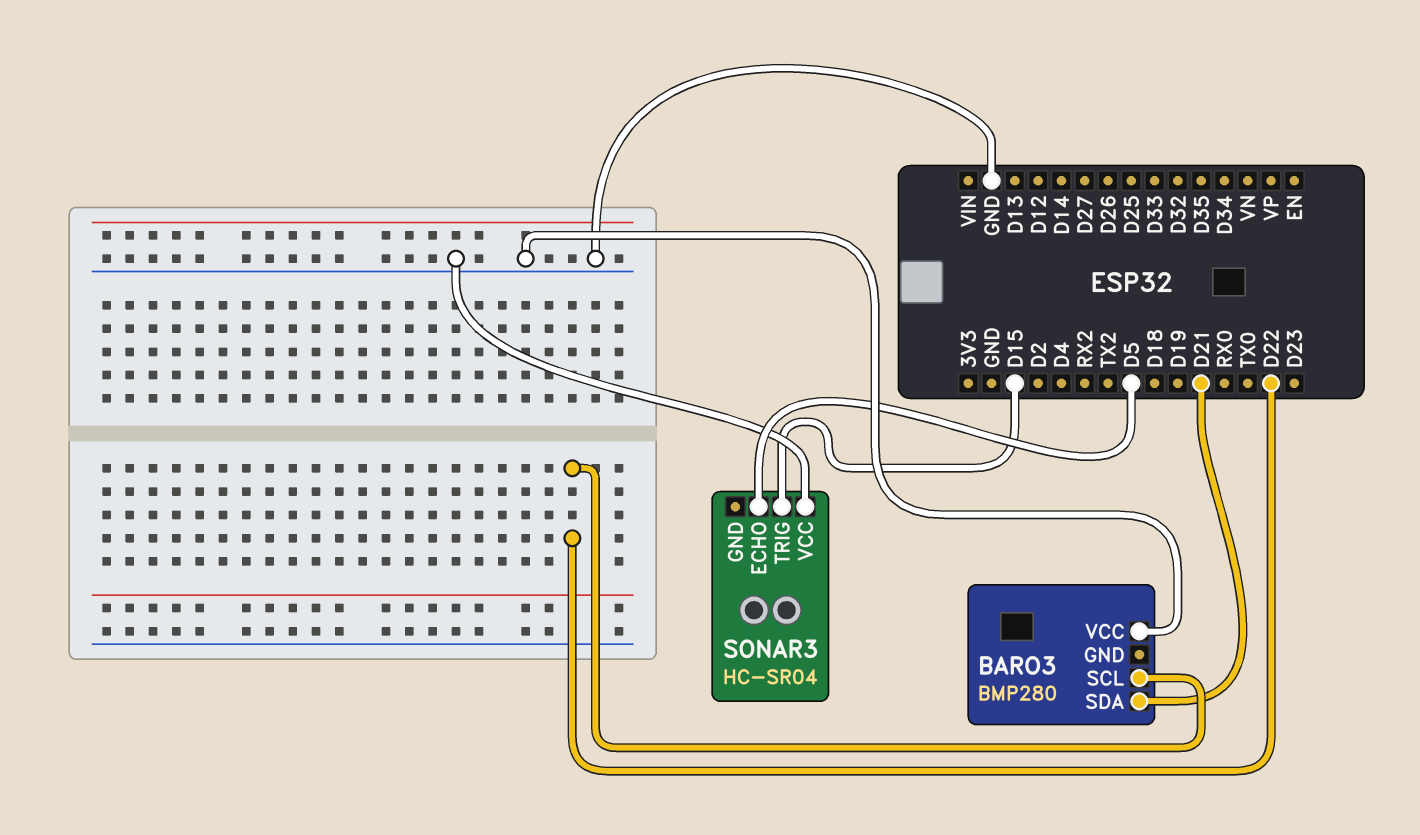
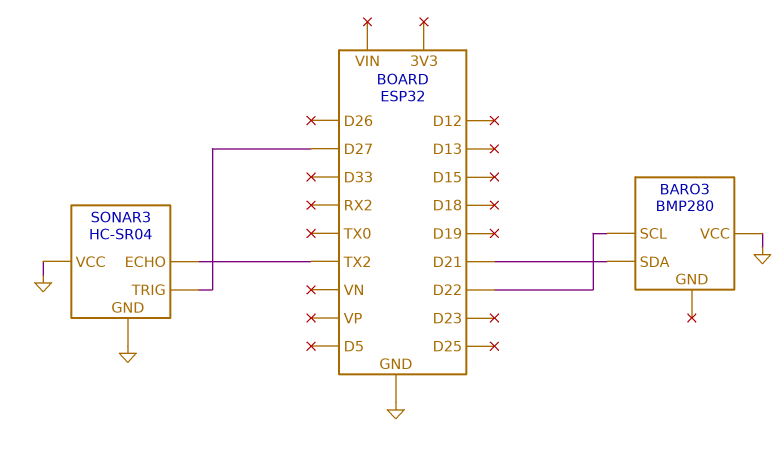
SONAR3 pin ECHO: D5 -> TX2
SONAR3 pin GND: none -> GND
SONAR3 pin TRIG: D15 -> D27

